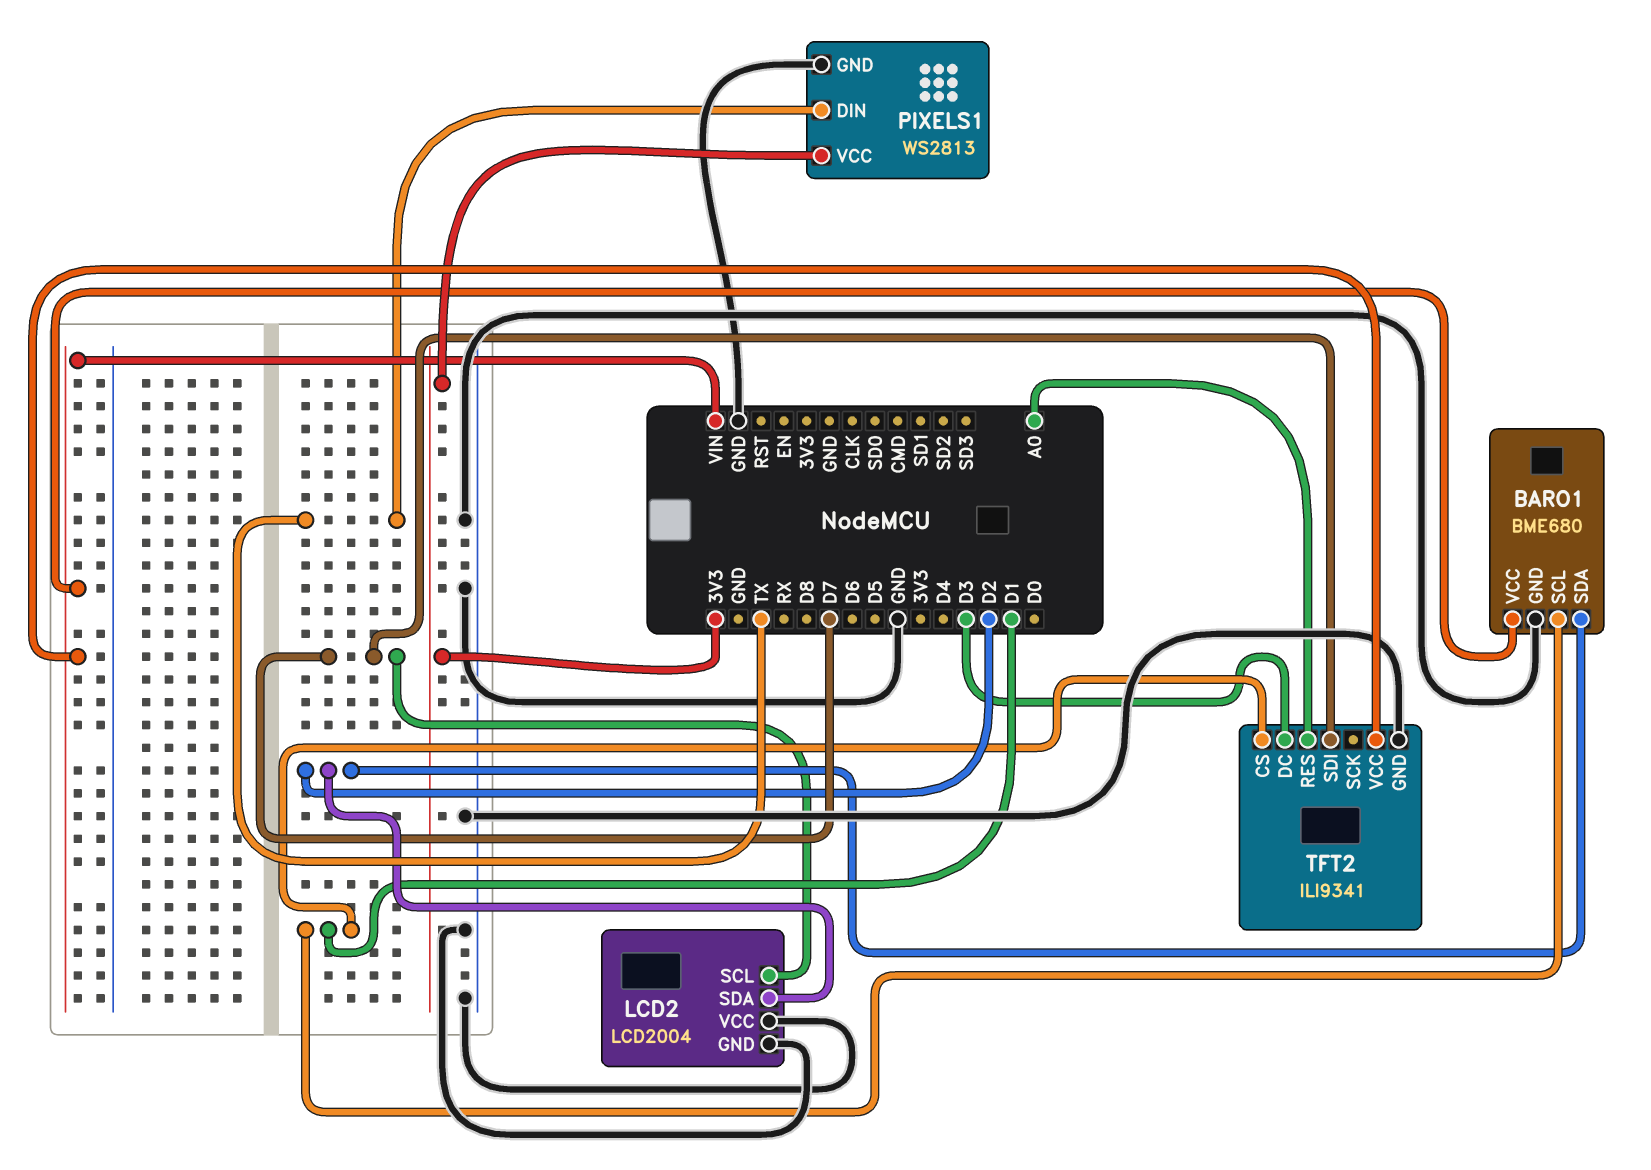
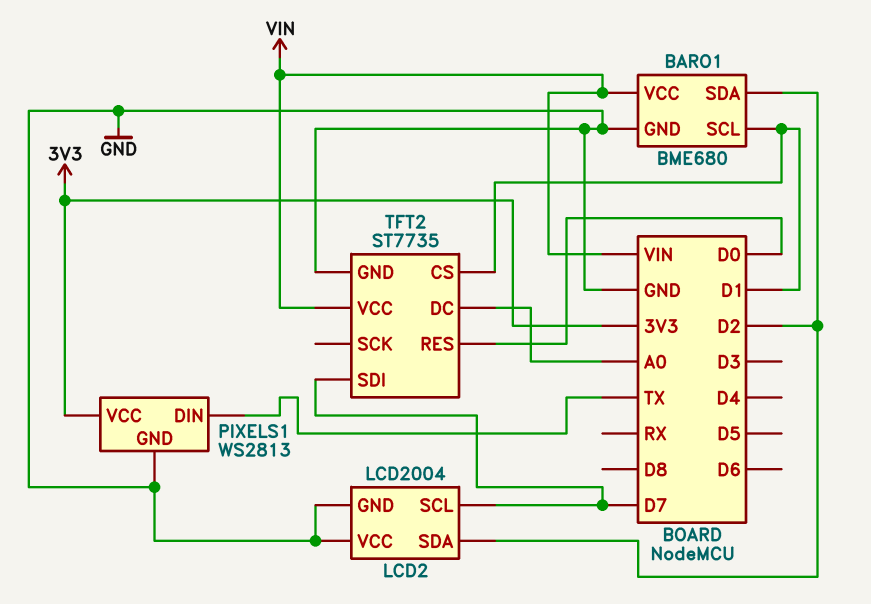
TFT2: ILI9341 -> ST7735
TFT2 pin DC: D3 -> A0
TFT2 pin RES: A0 -> D0

